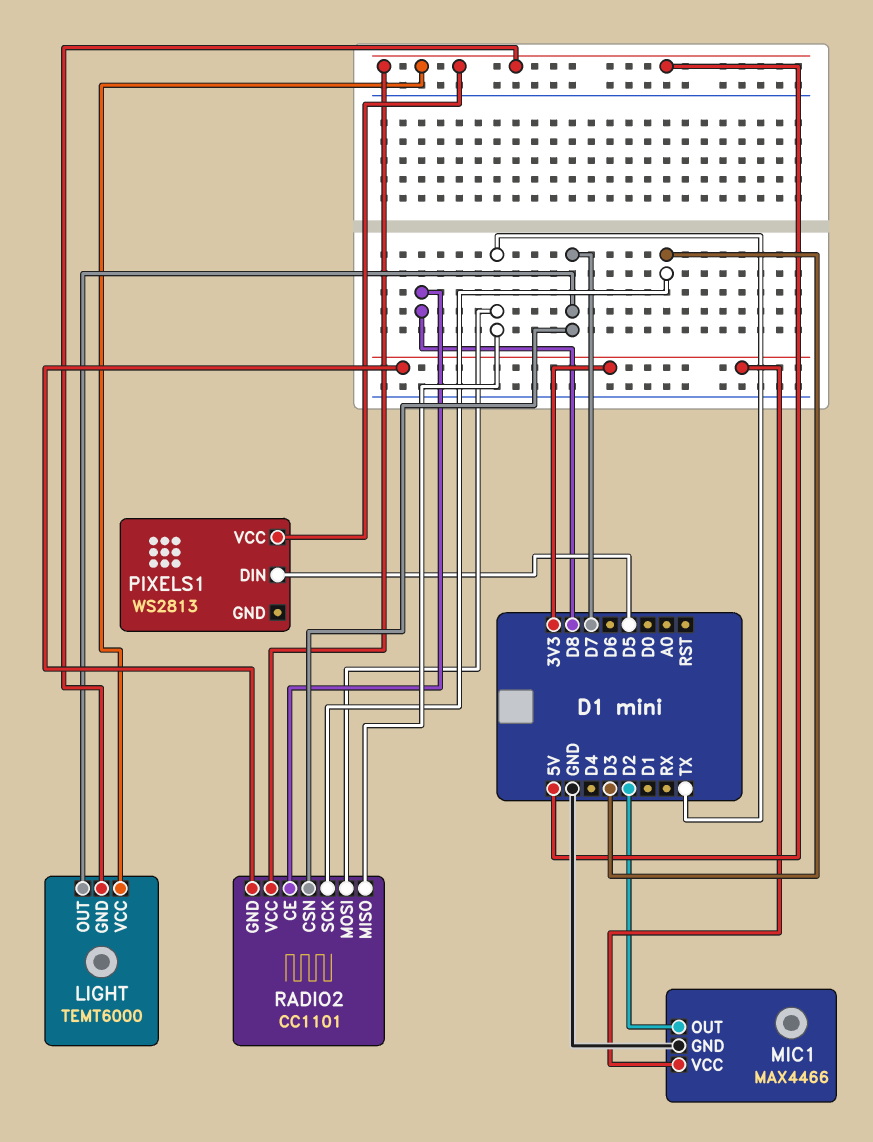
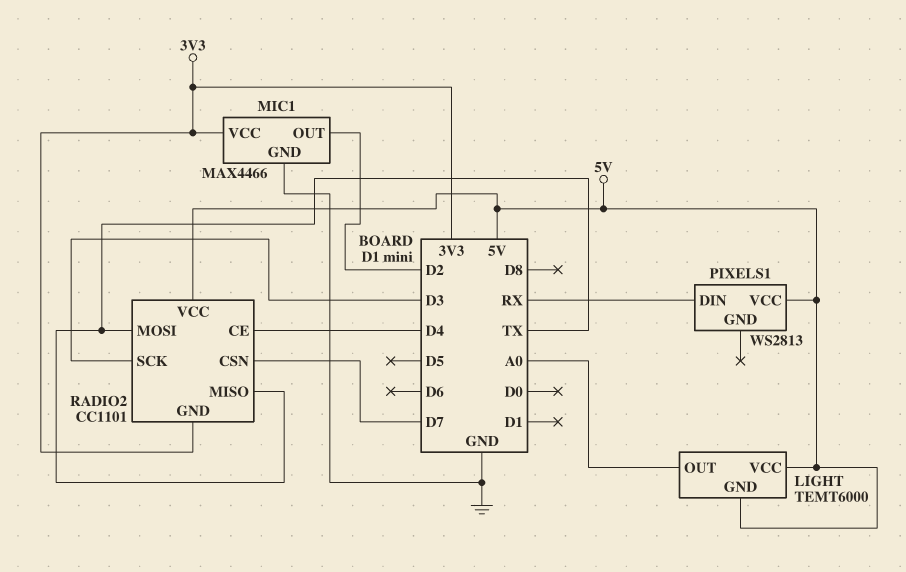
LIGHT pin OUT: D7 -> A0
PIXELS1 pin DIN: D5 -> RX
RADIO2 pin CE: D8 -> D4

